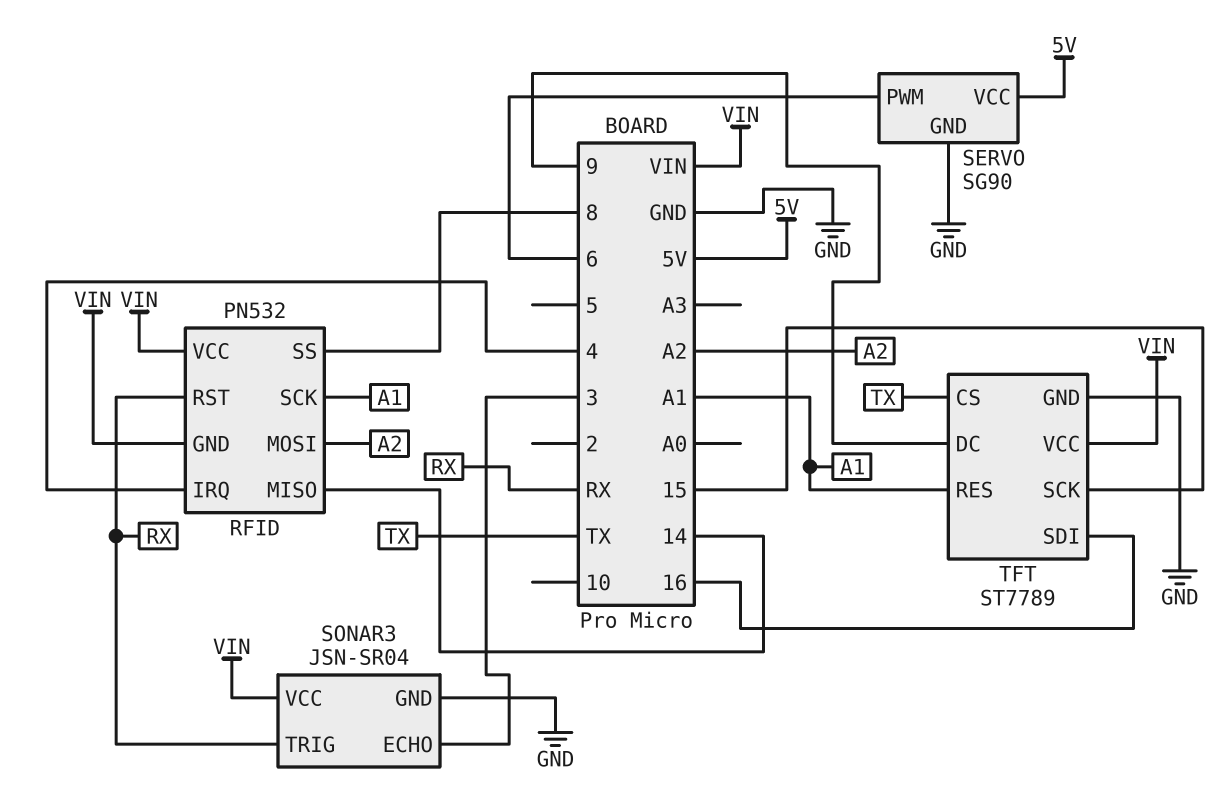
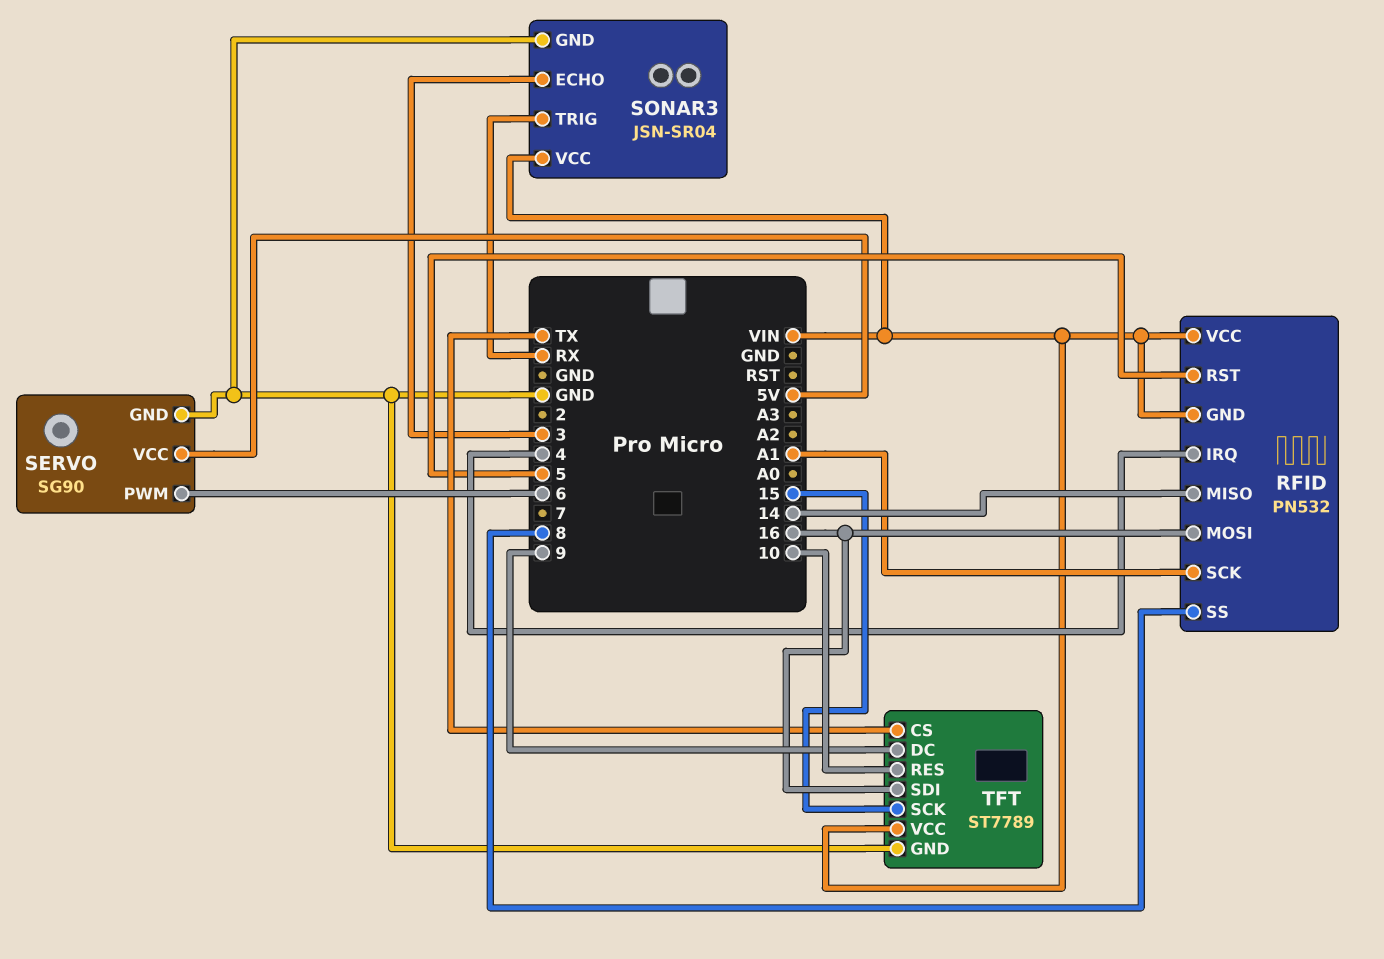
RFID pin MOSI: A2 -> 16
RFID pin RST: RX -> 5
TFT pin RES: A1 -> 10

